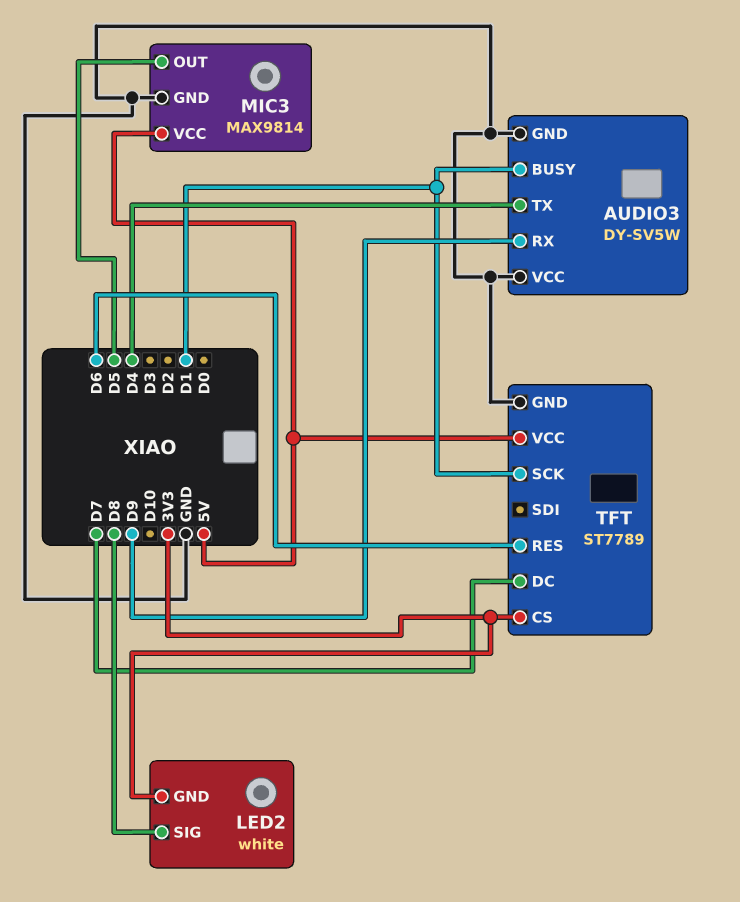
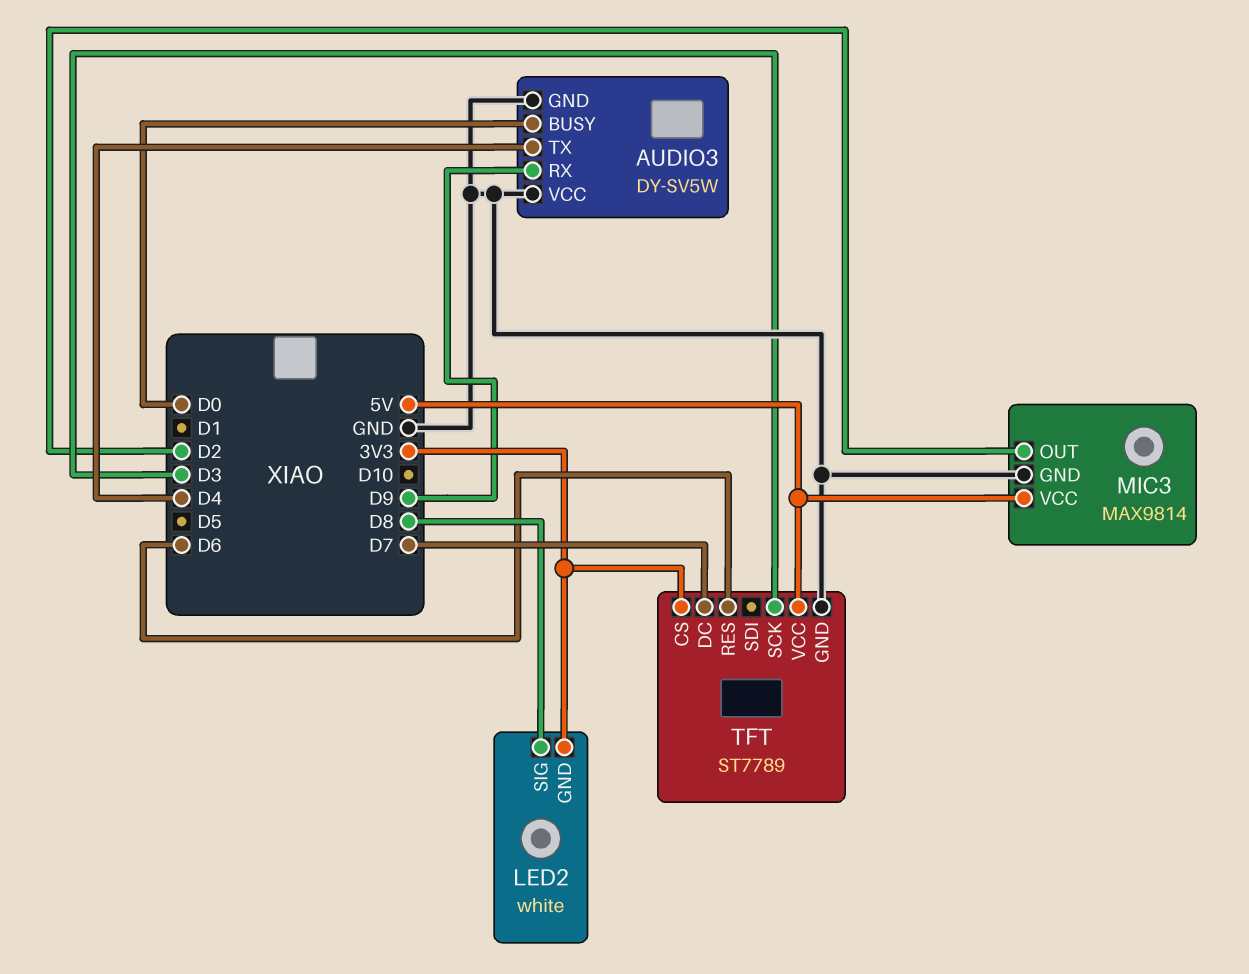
AUDIO3 pin BUSY: D1 -> D0
MIC3 pin OUT: D5 -> D2
TFT pin SCK: D1 -> D3

